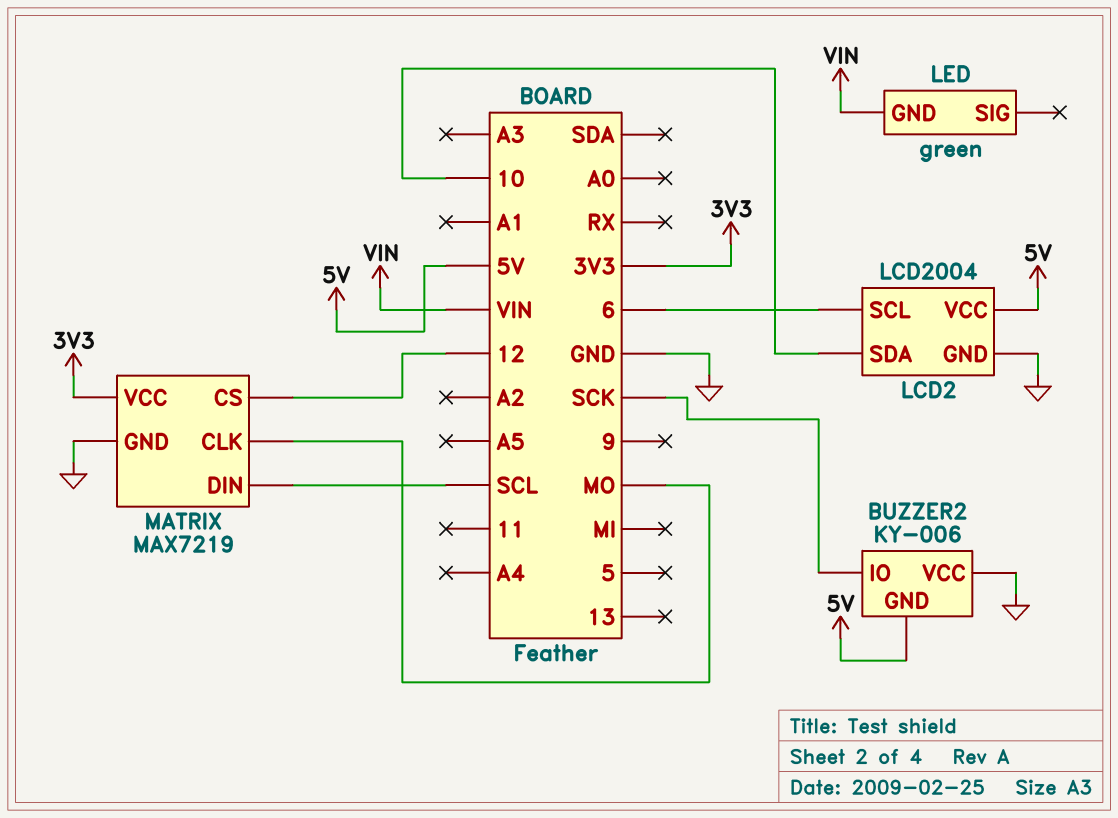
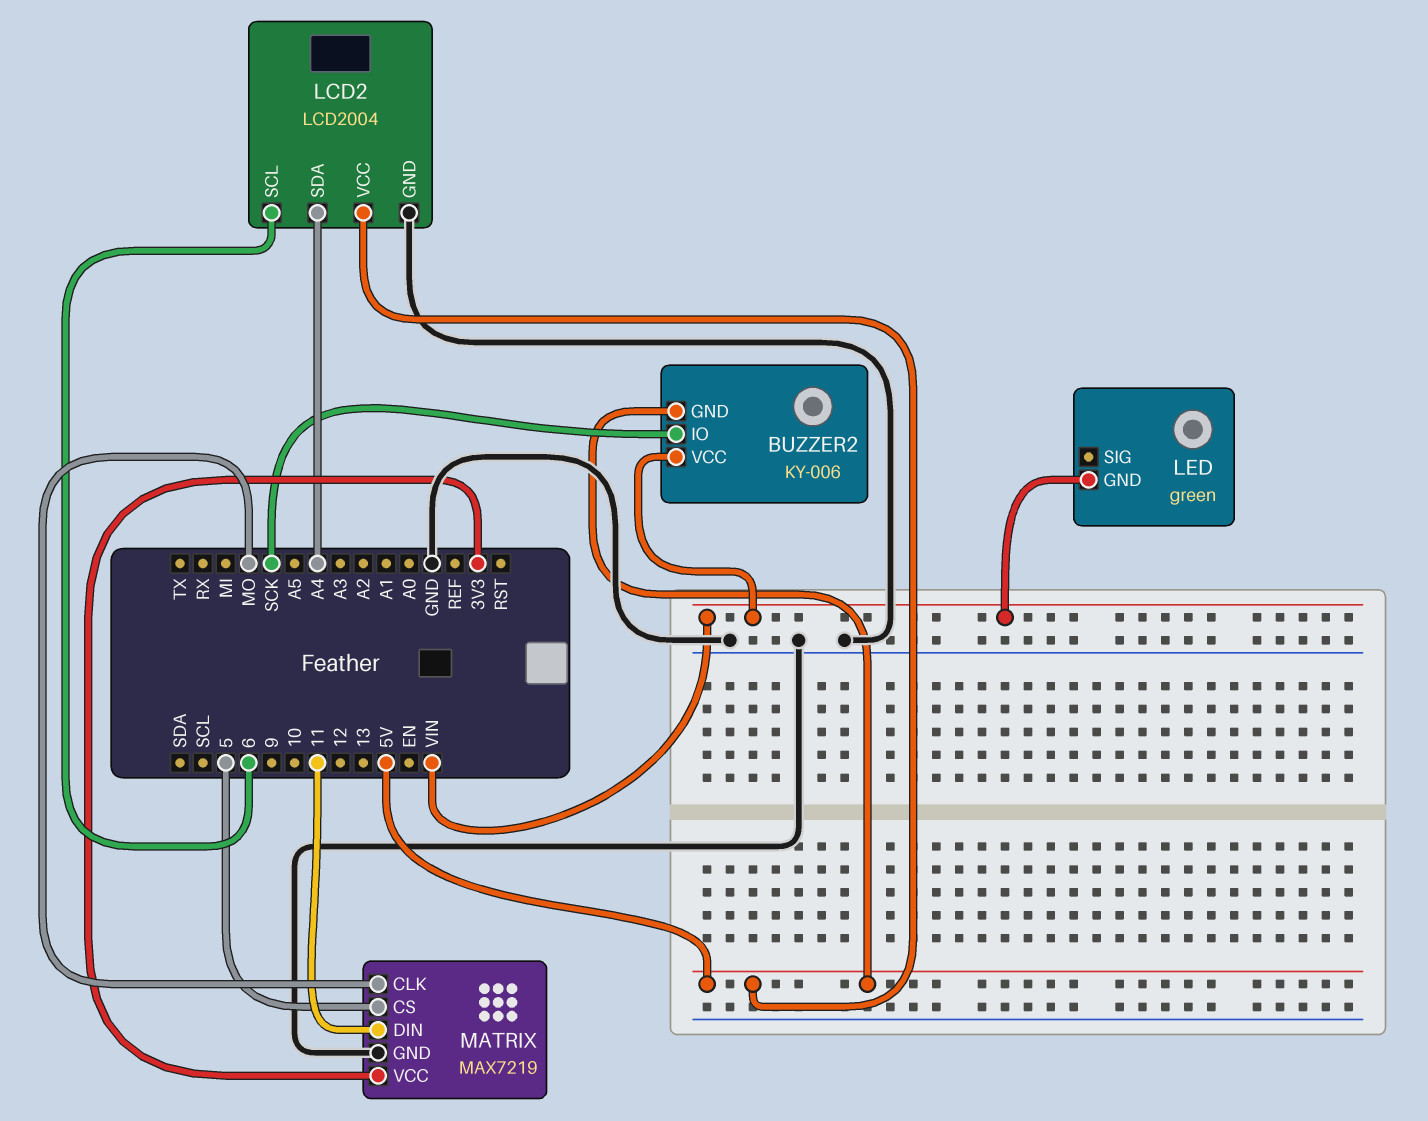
BUZZER2 pin VCC: GND -> VIN
LCD2 pin SDA: 10 -> A4
MATRIX pin CS: 12 -> 5
MATRIX pin DIN: SCL -> 11

